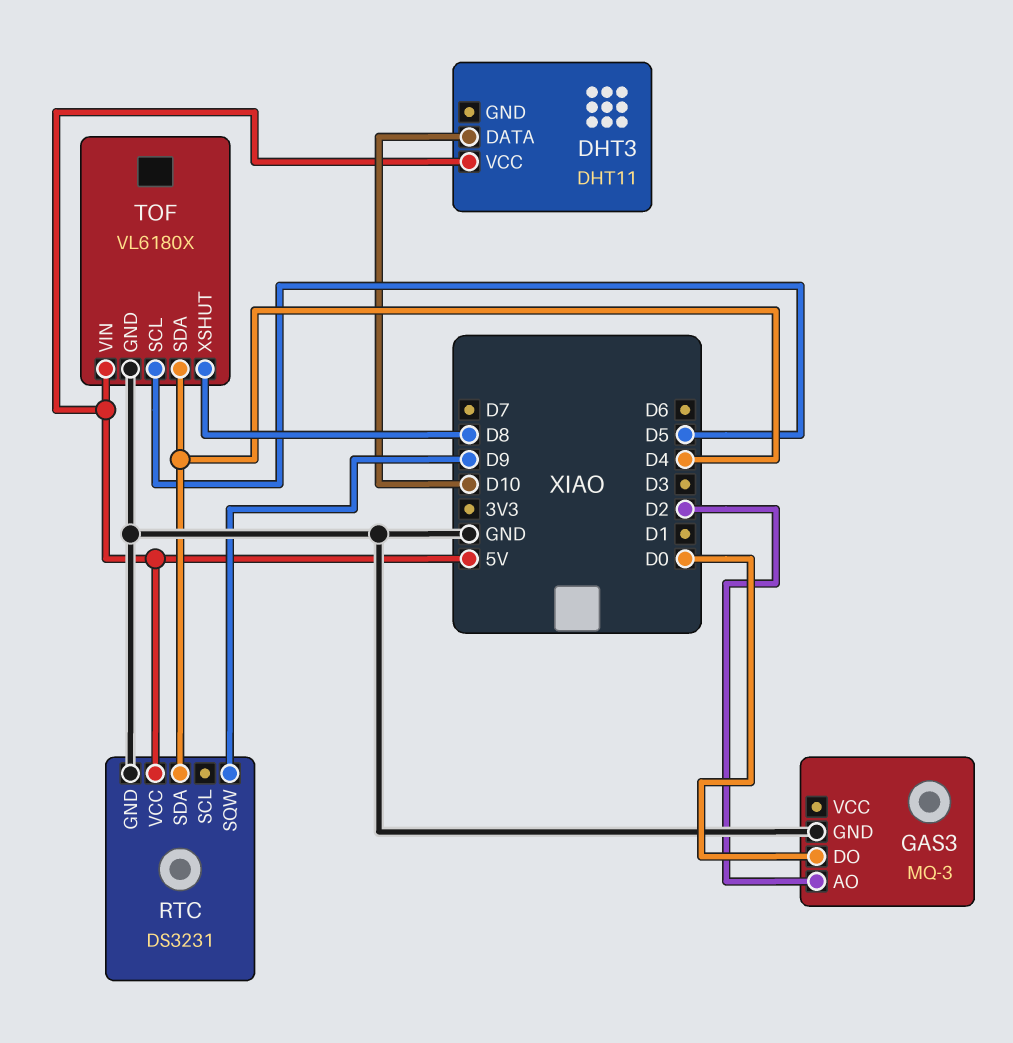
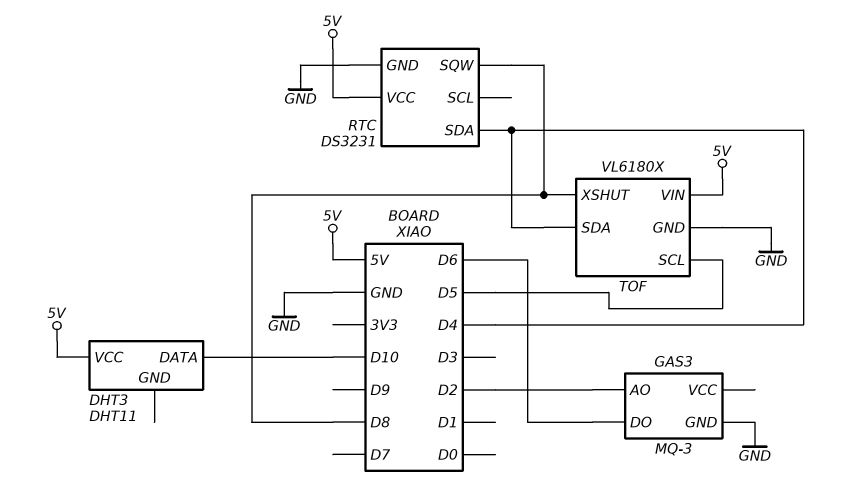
GAS3 pin DO: D0 -> D6
RTC pin SQW: D9 -> D8

